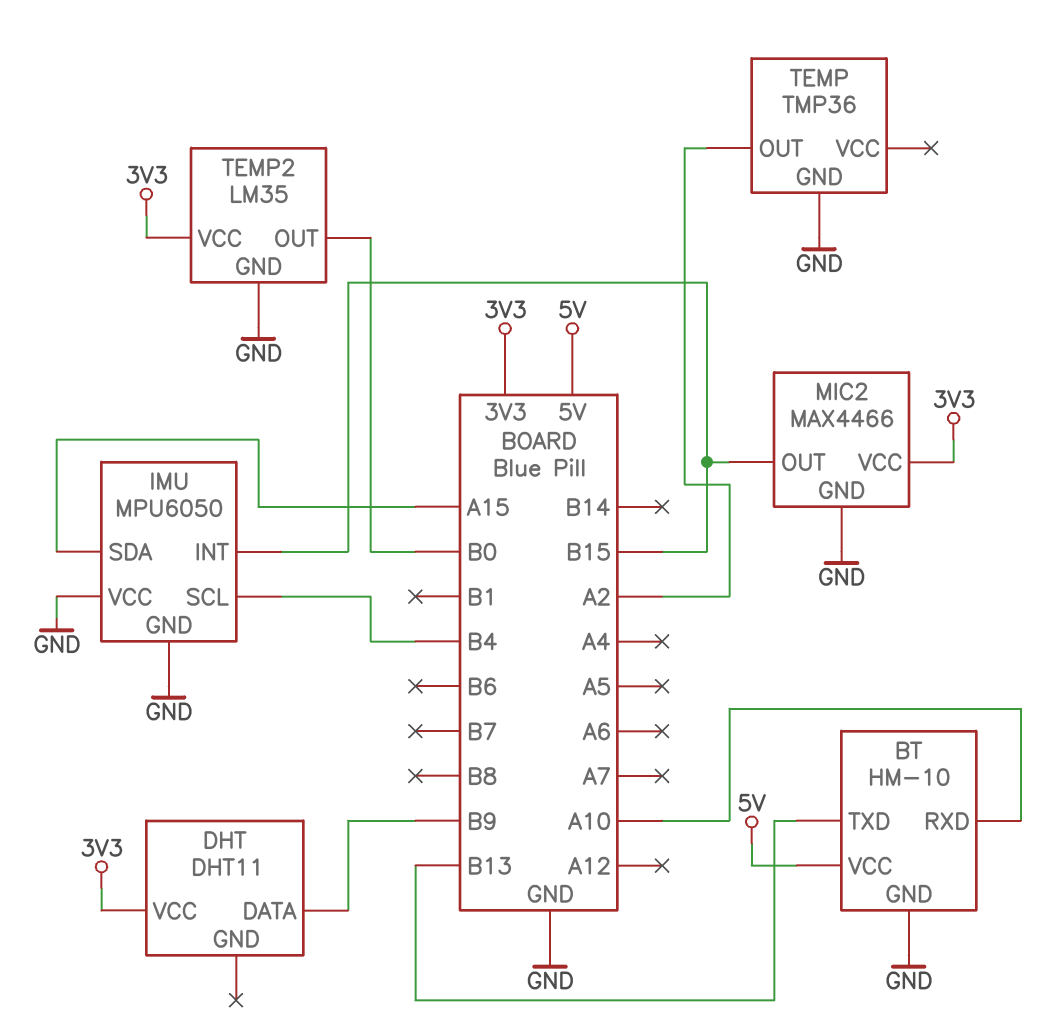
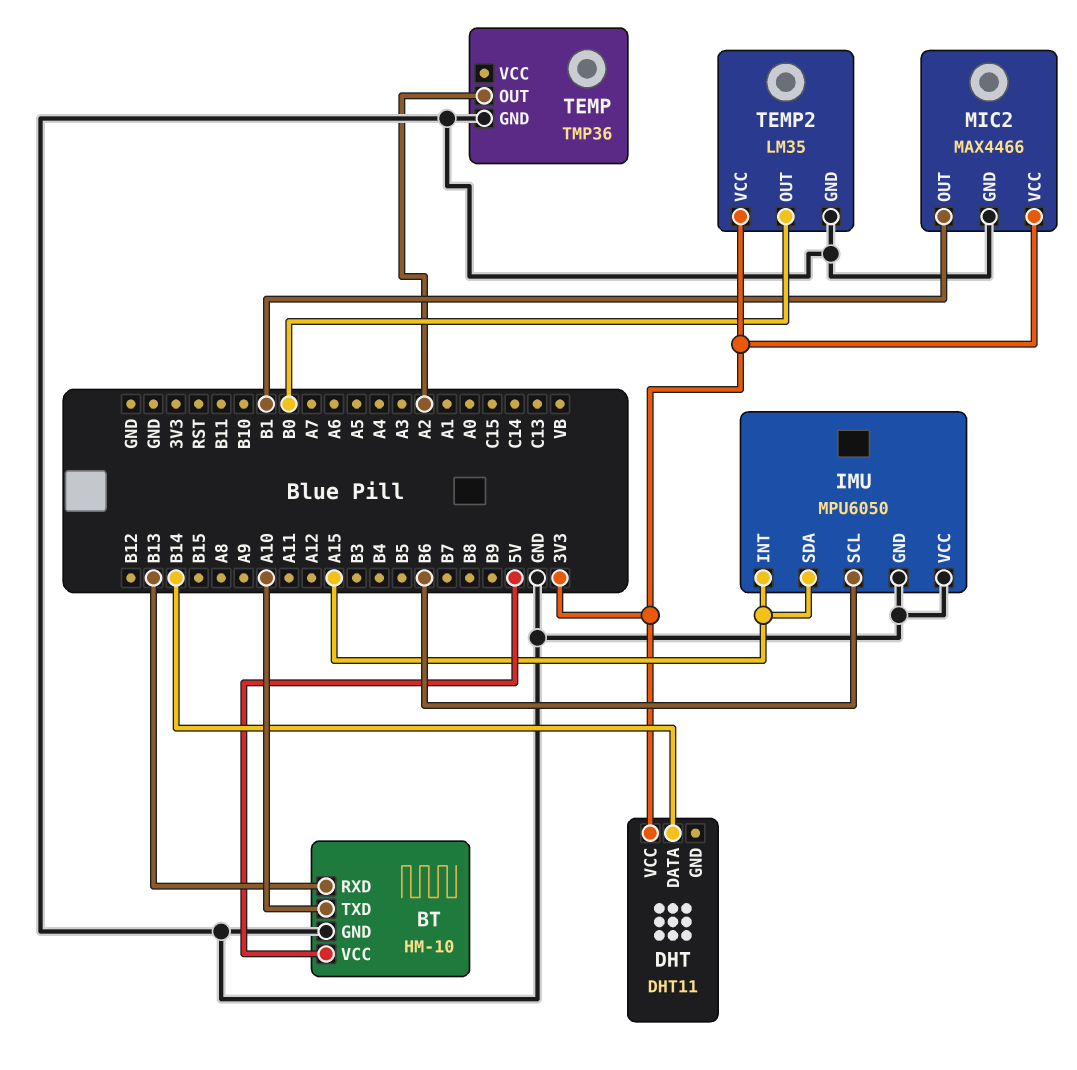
BT pin RXD: A10 -> B13
BT pin TXD: B13 -> A10
DHT pin DATA: B9 -> B14
IMU pin INT: B15 -> A15
IMU pin SCL: B4 -> B6
MIC2 pin OUT: B15 -> B1

